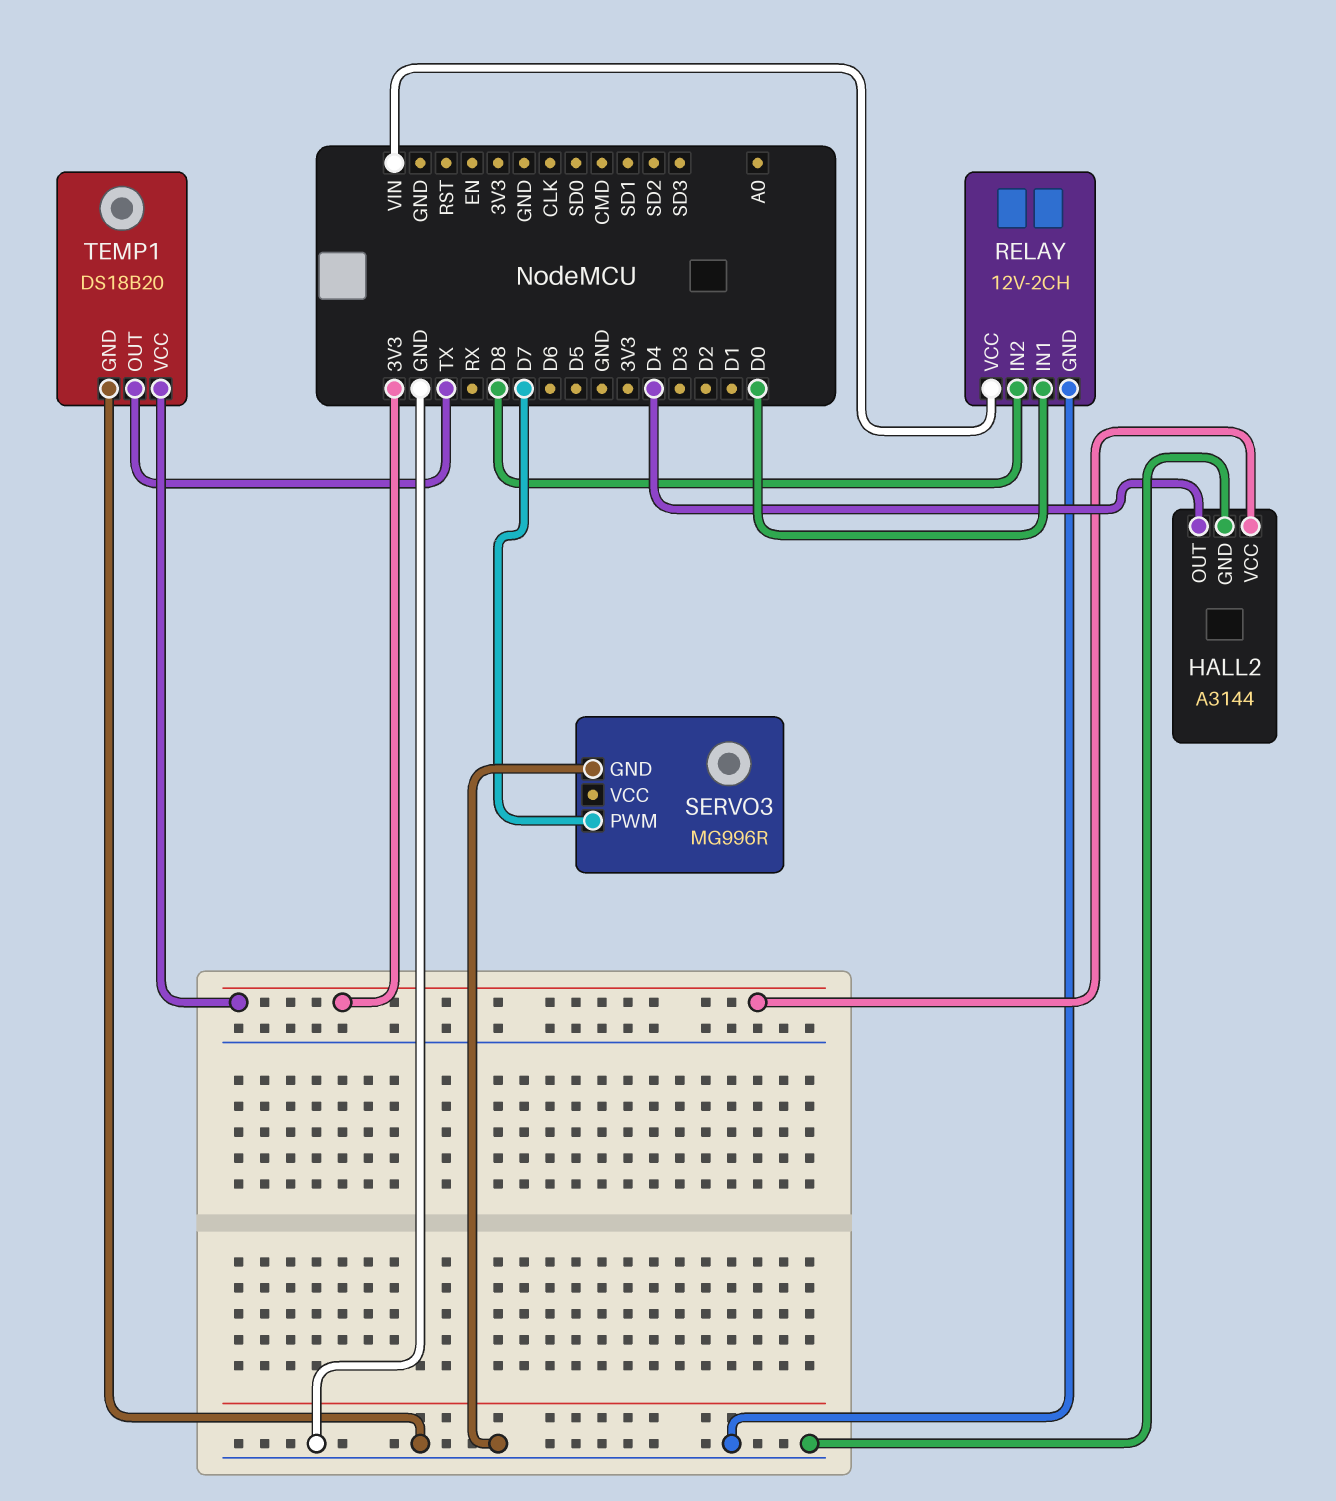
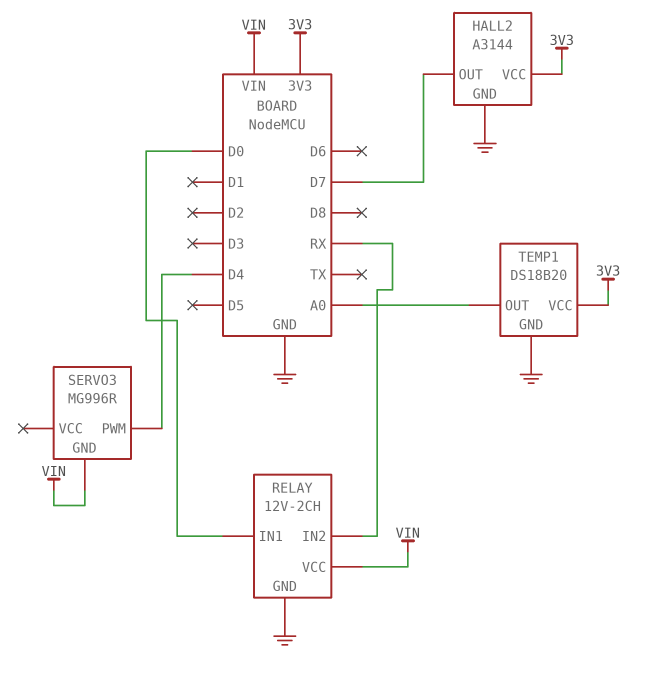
HALL2 pin OUT: D4 -> D7
RELAY pin IN2: D8 -> RX
SERVO3 pin GND: GND -> VIN
SERVO3 pin PWM: D7 -> D4
TEMP1 pin OUT: TX -> A0

